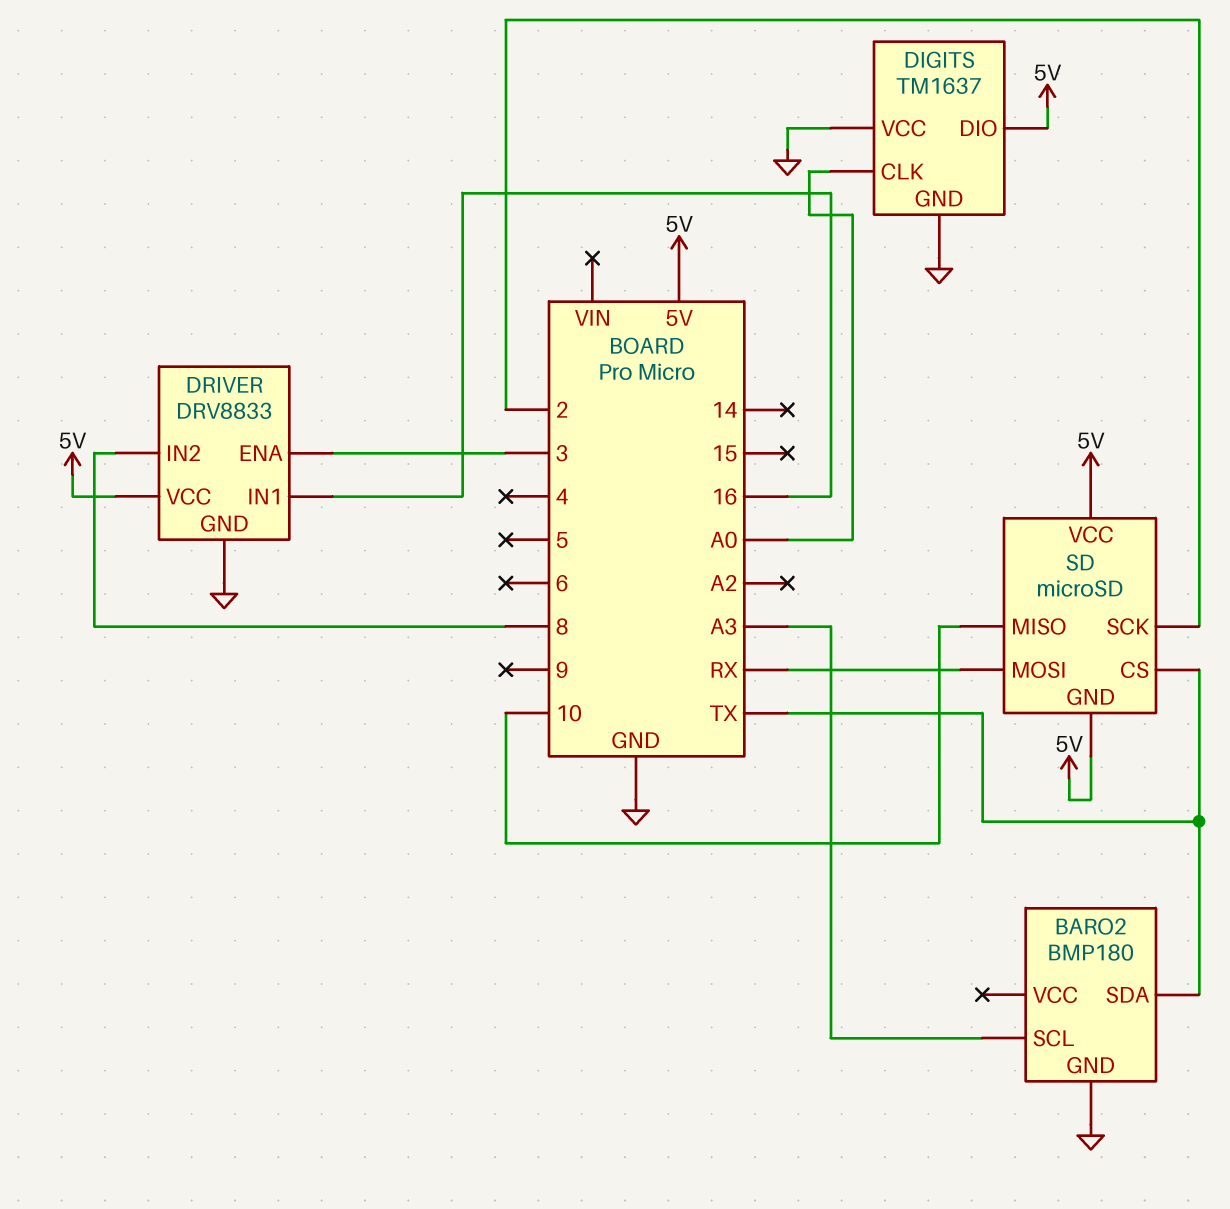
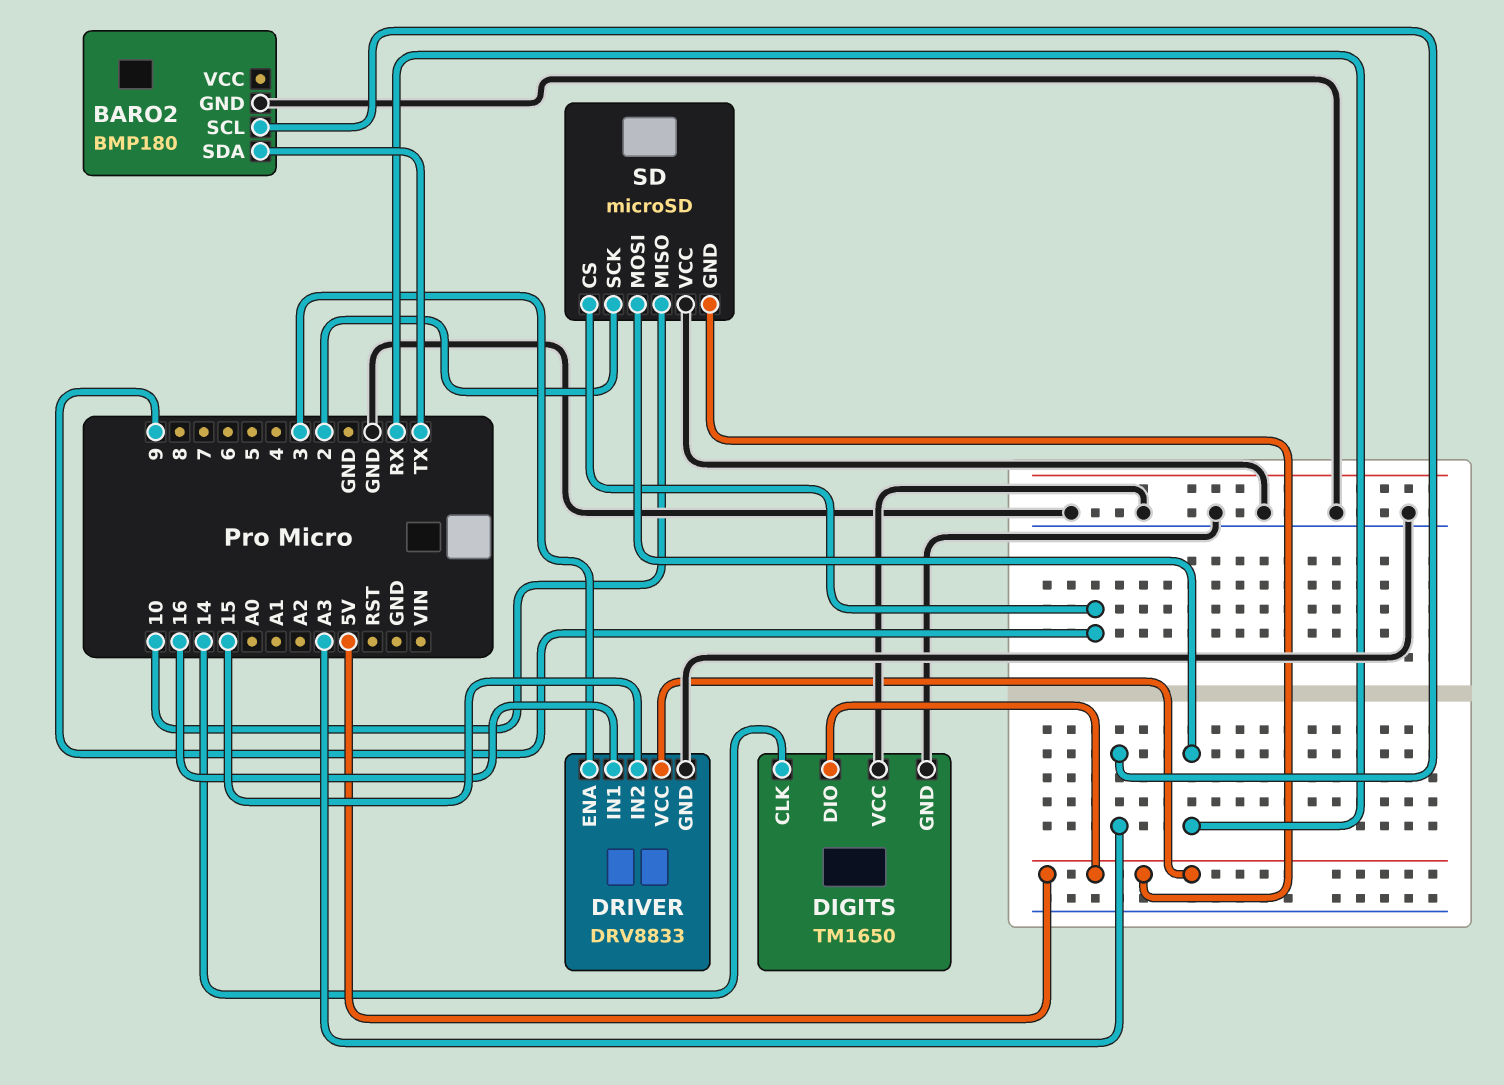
DIGITS: TM1637 -> TM1650
DIGITS pin CLK: A0 -> 14
DRIVER pin IN2: 8 -> 15
SD pin CS: TX -> 9
SD pin VCC: 5V -> GND

